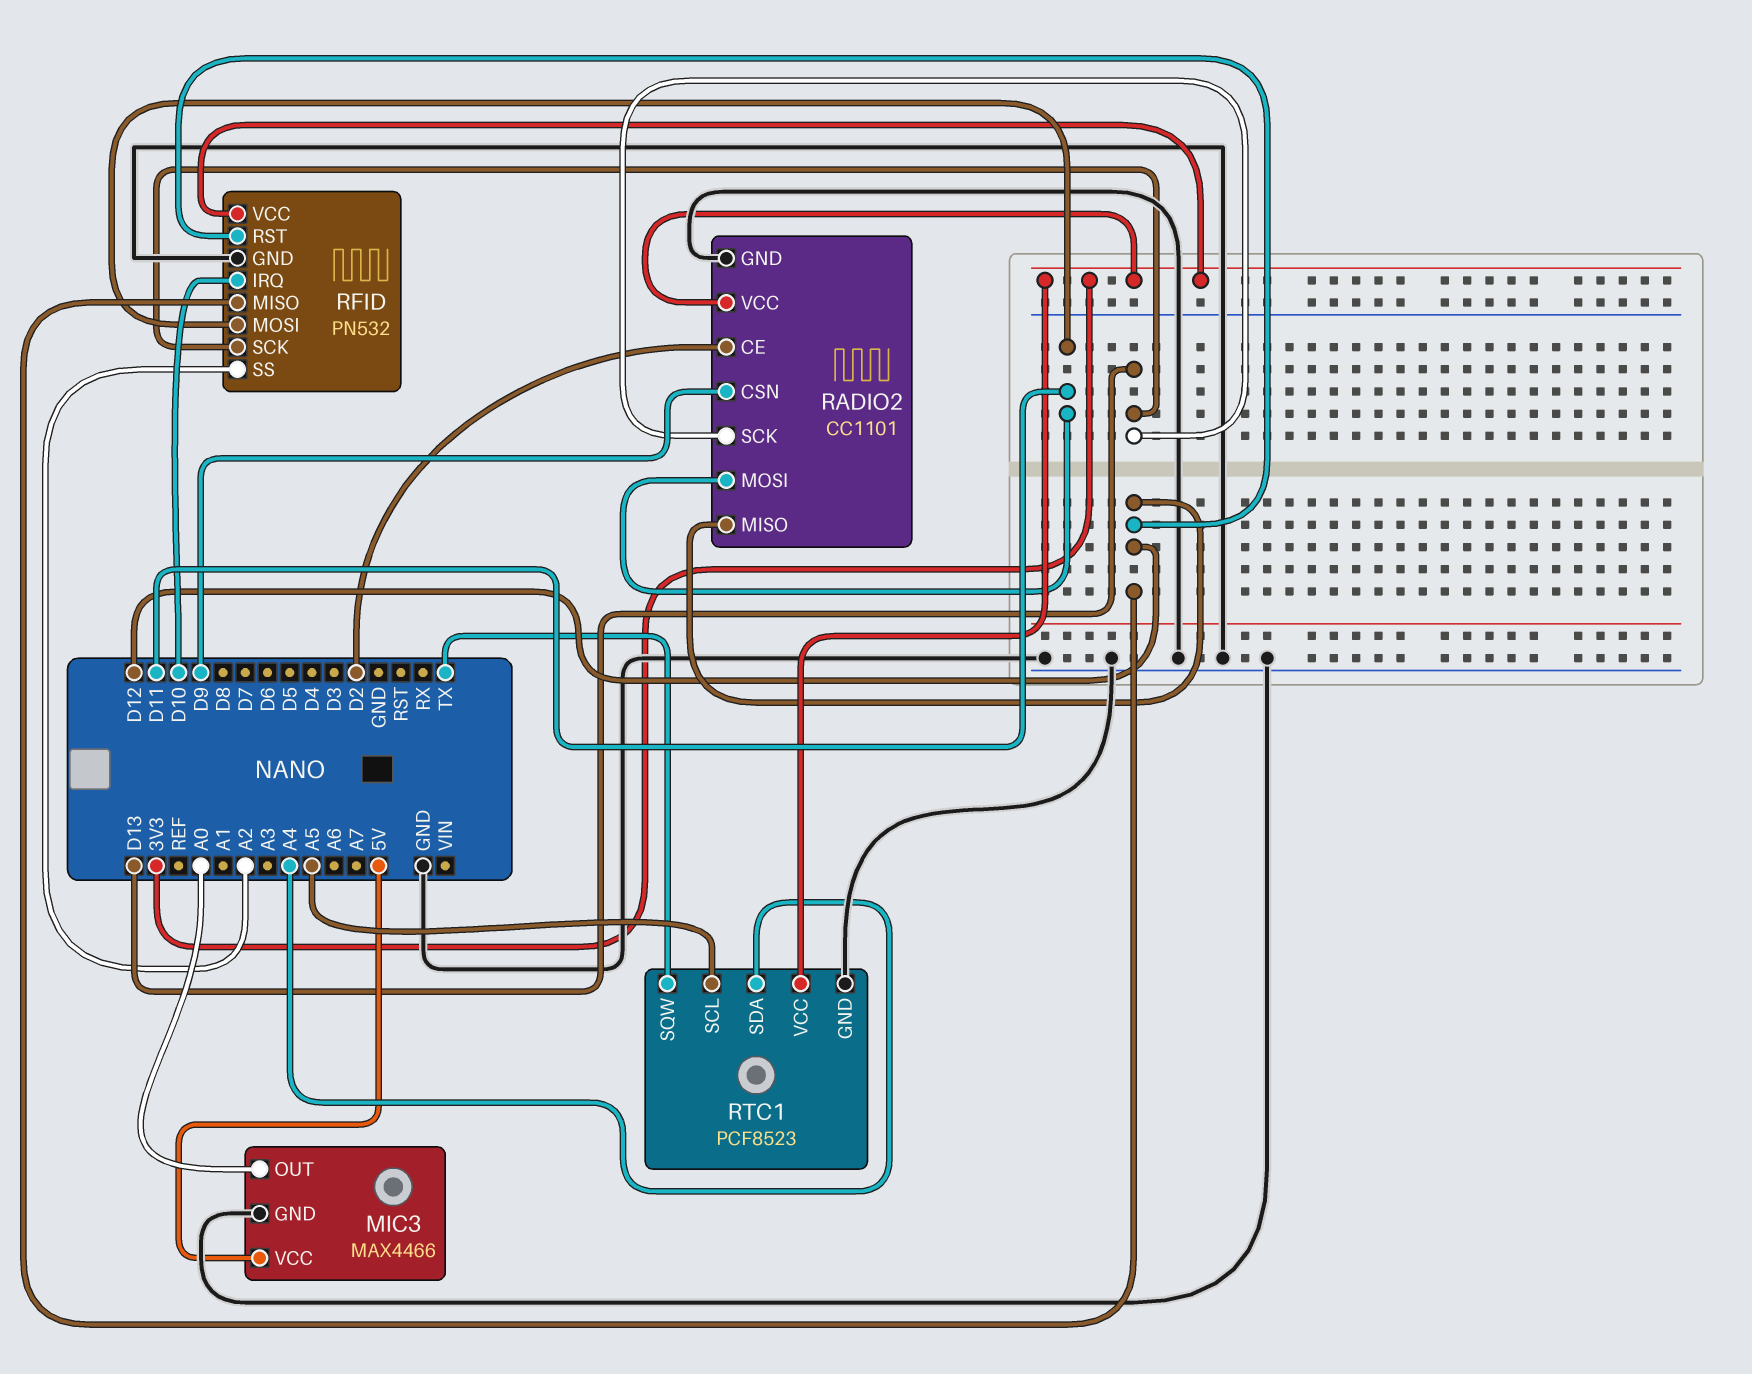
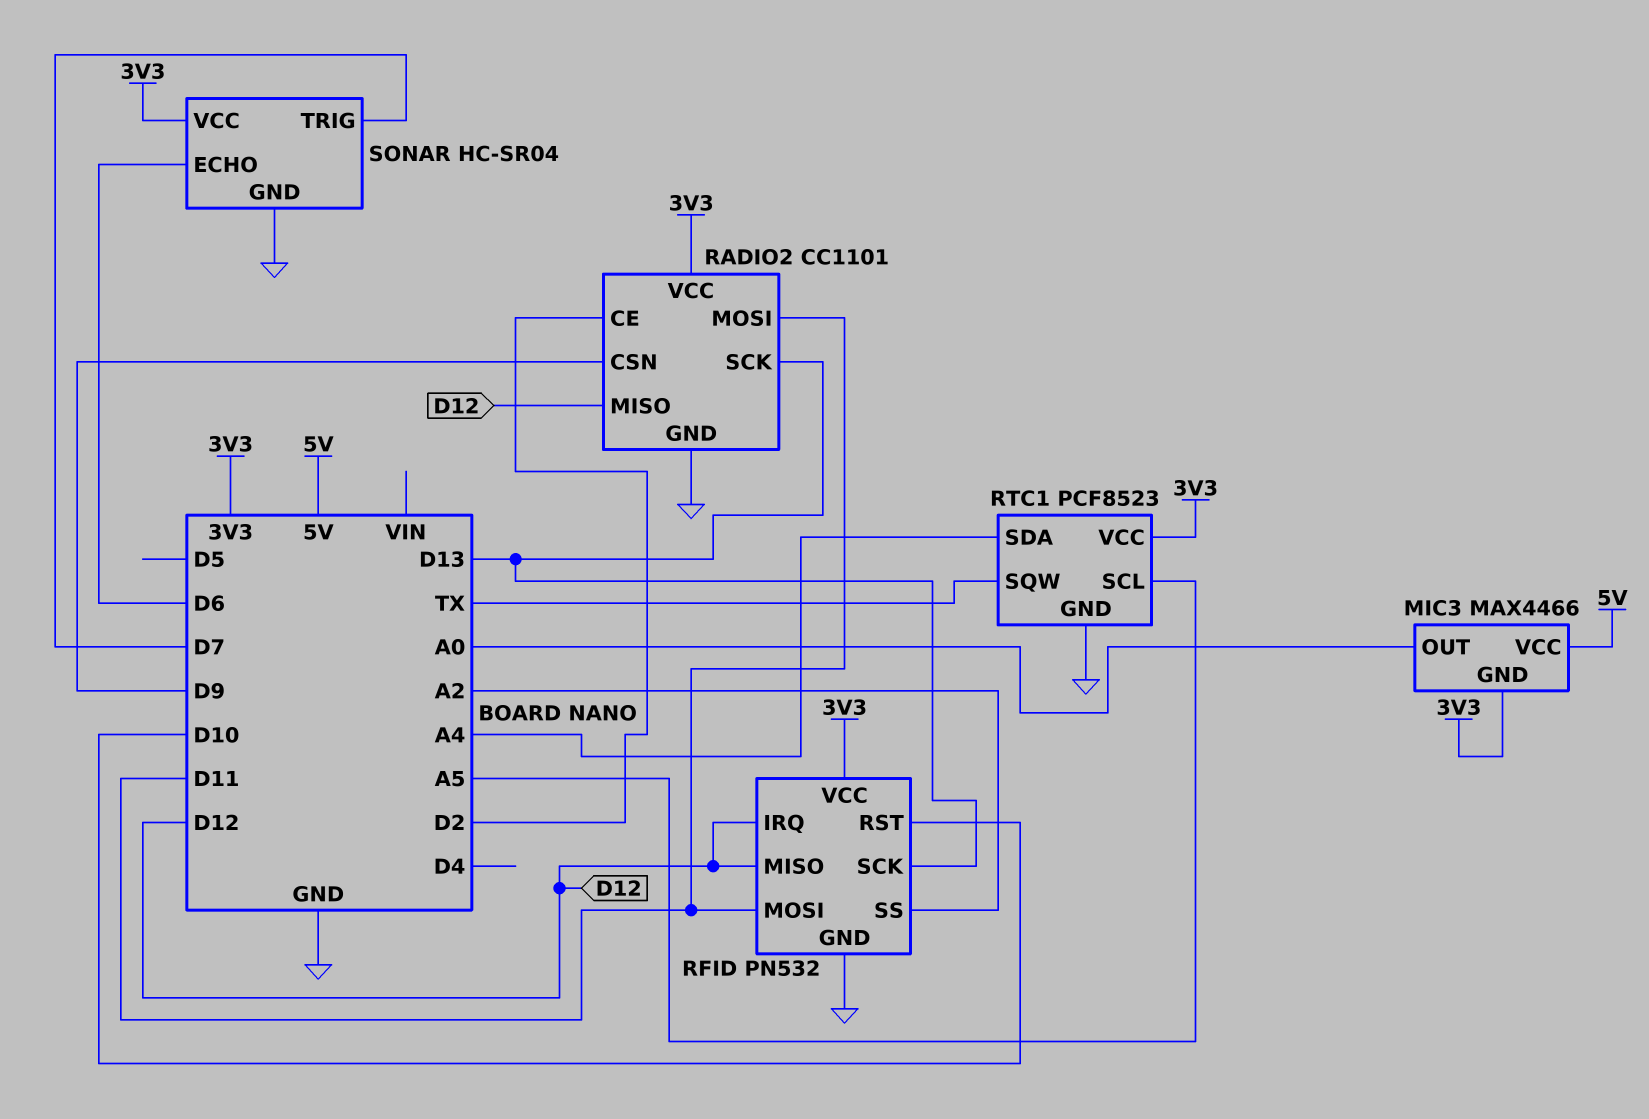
MIC3 pin GND: GND -> 3V3
RFID pin IRQ: D10 -> D12
RFID pin RST: D12 -> D10
SONAR: none -> HC-SR04
SONAR pin ECHO: none -> D6
SONAR pin GND: none -> GND
SONAR pin TRIG: none -> D7
SONAR pin VCC: none -> 3V3

